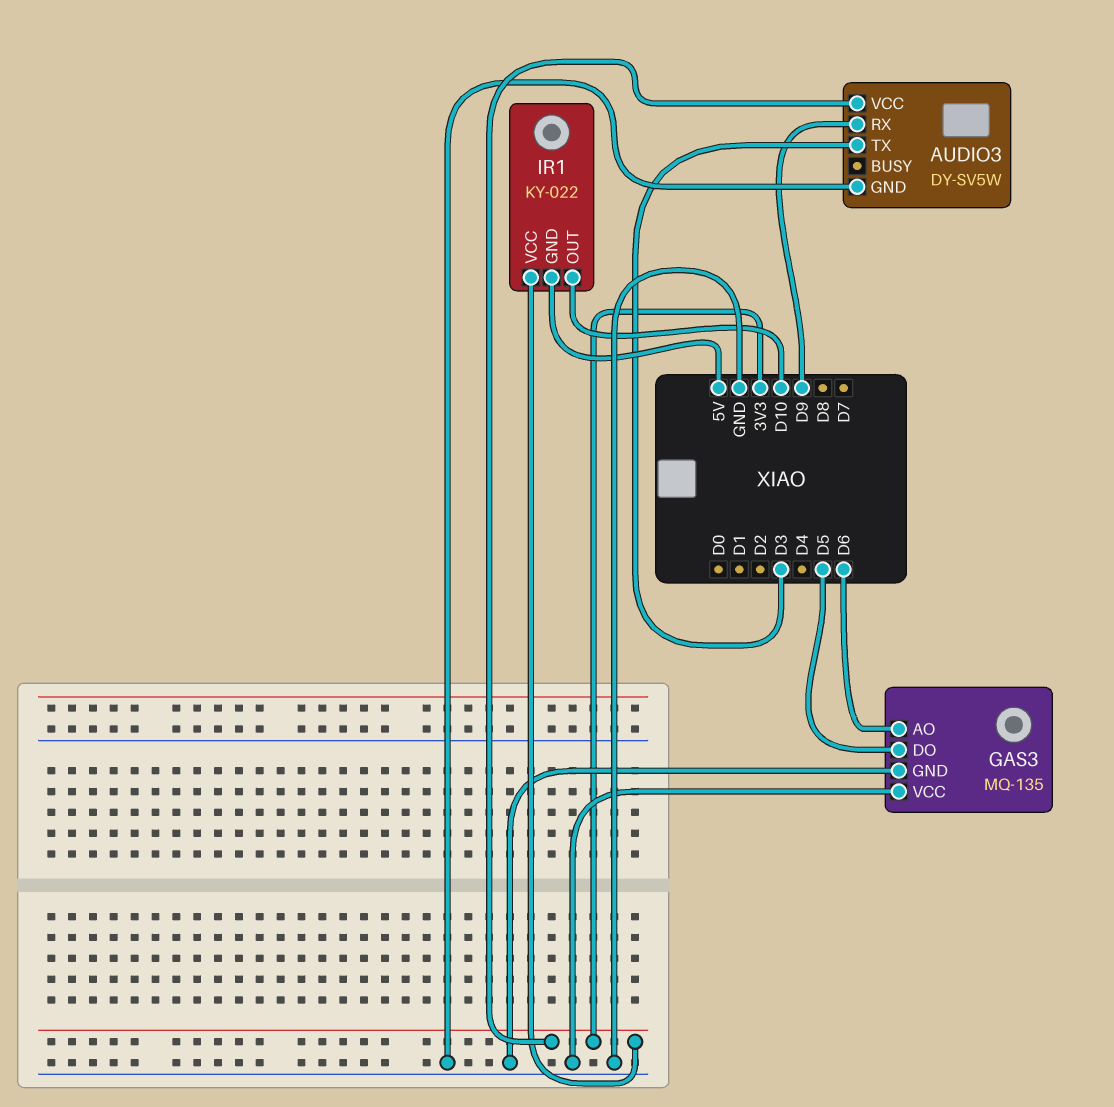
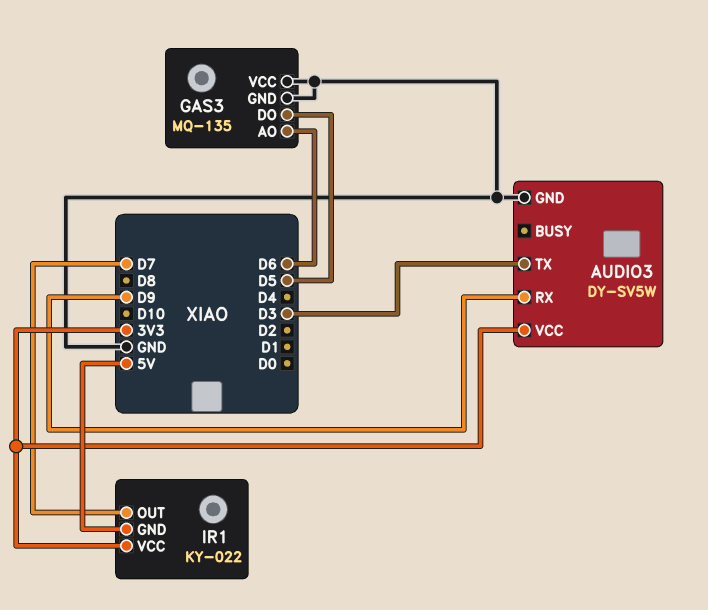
IR1 pin OUT: D10 -> D7

